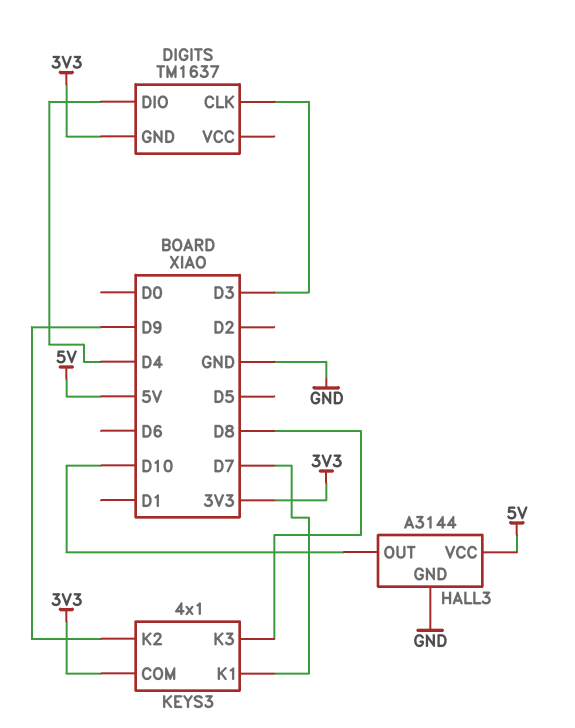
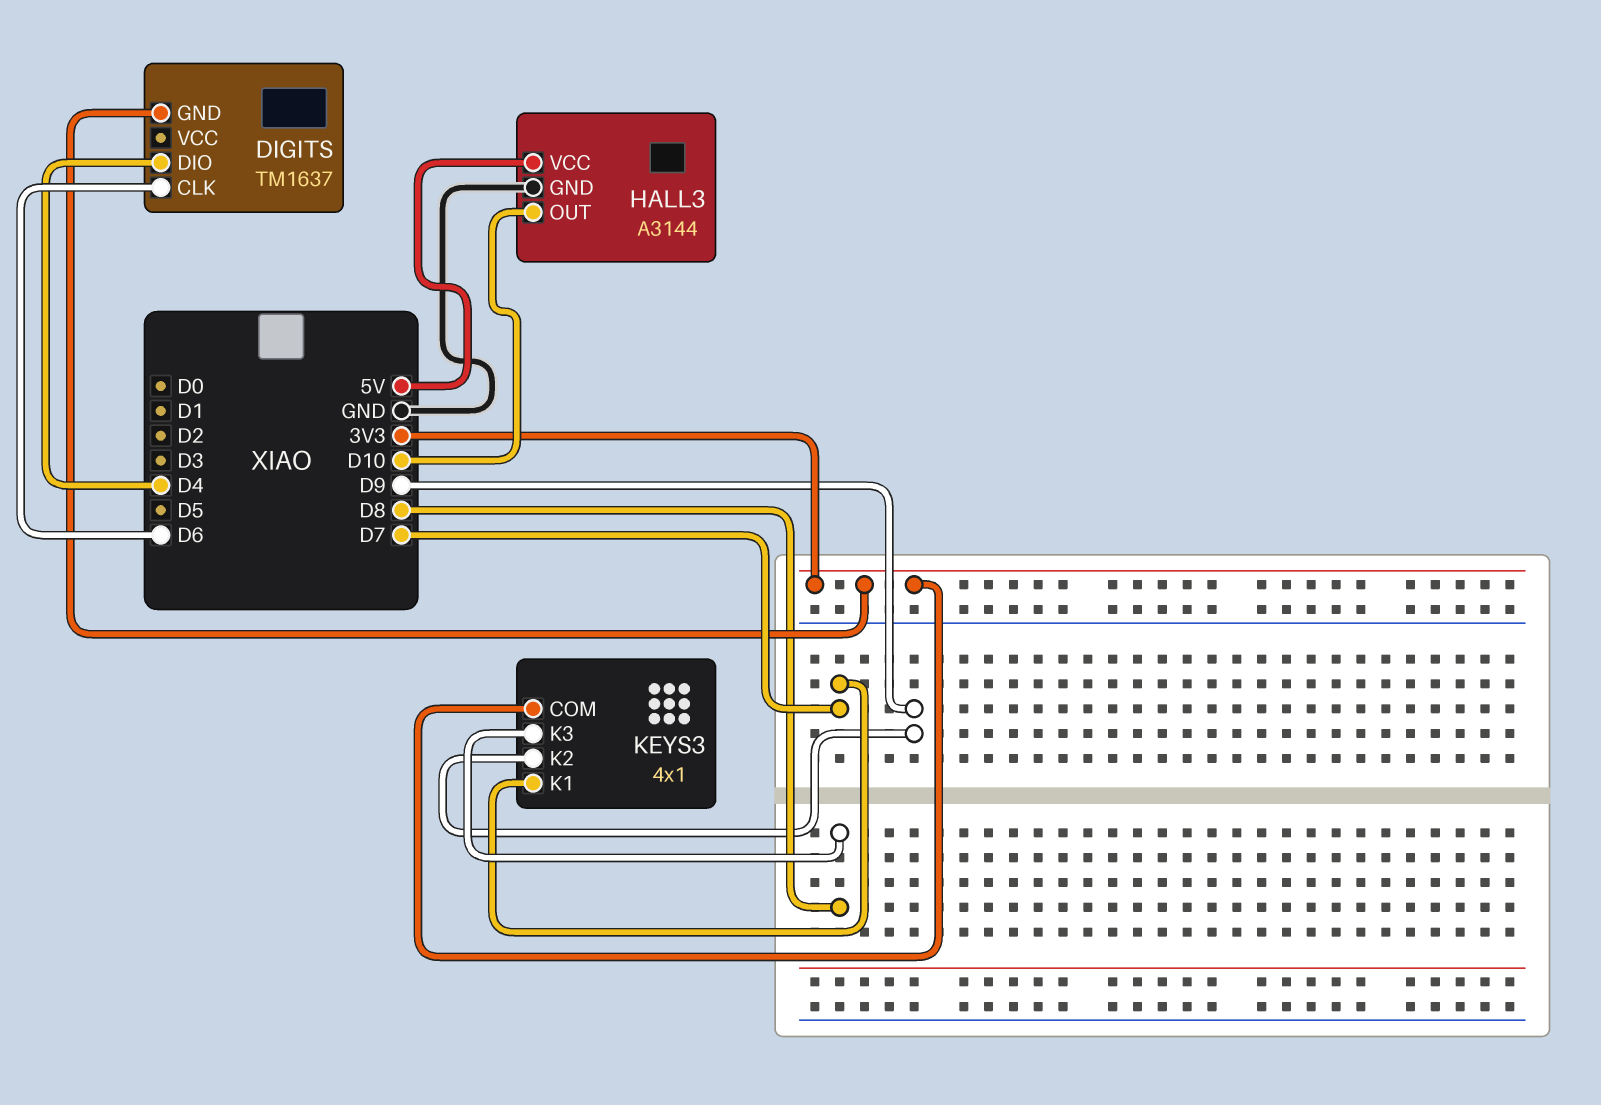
DIGITS pin CLK: D3 -> D6

